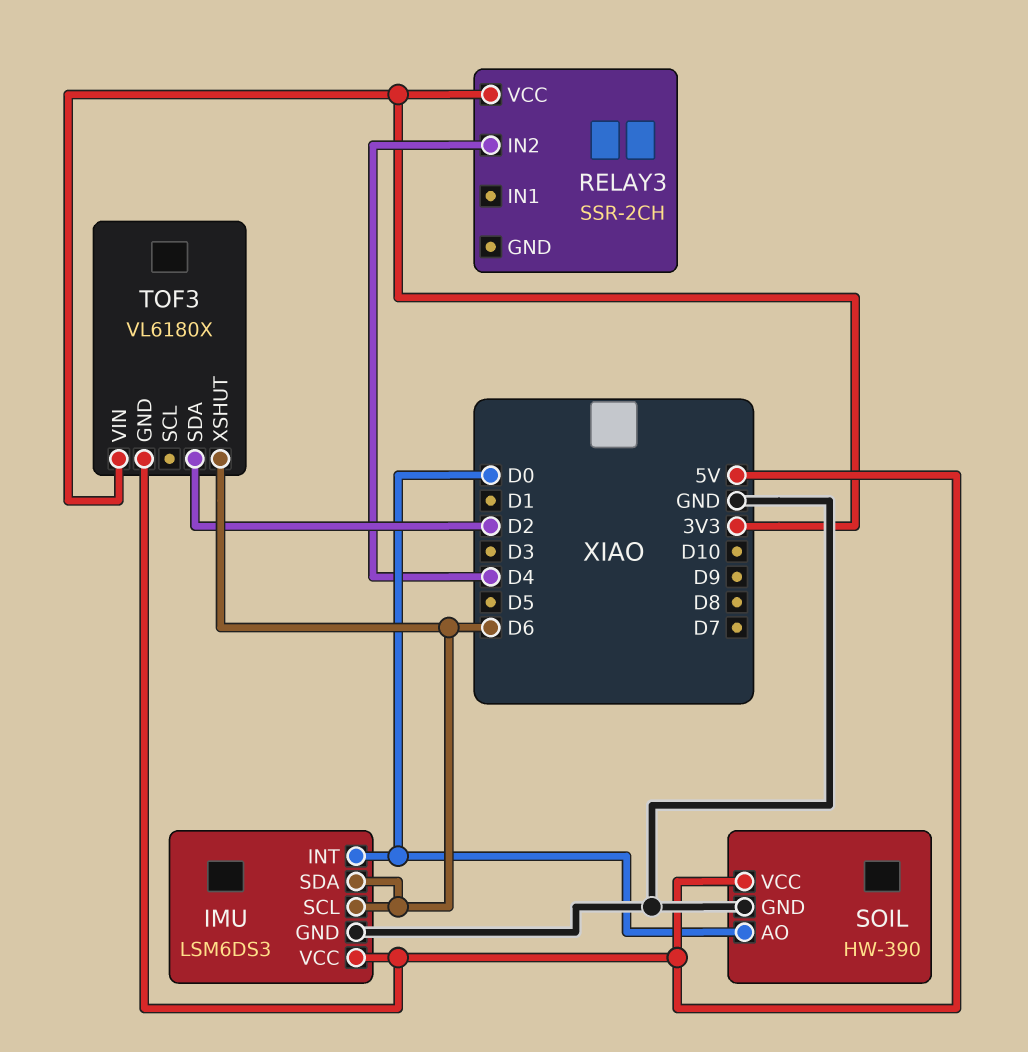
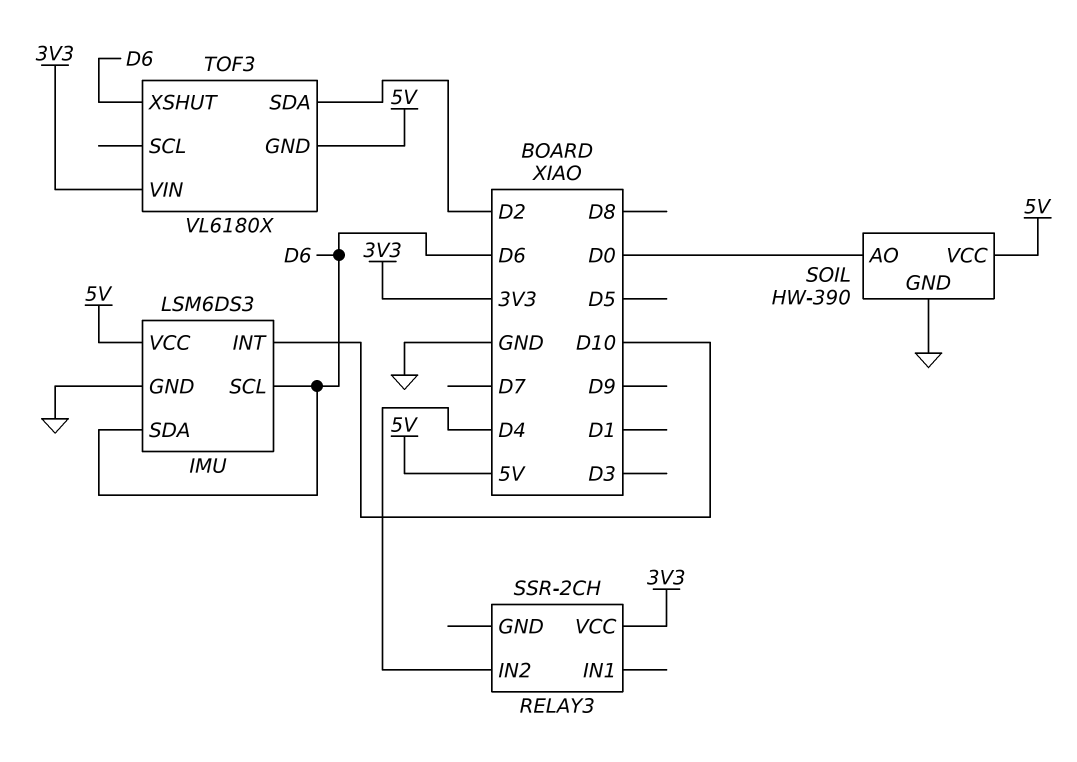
IMU pin INT: D0 -> D10

